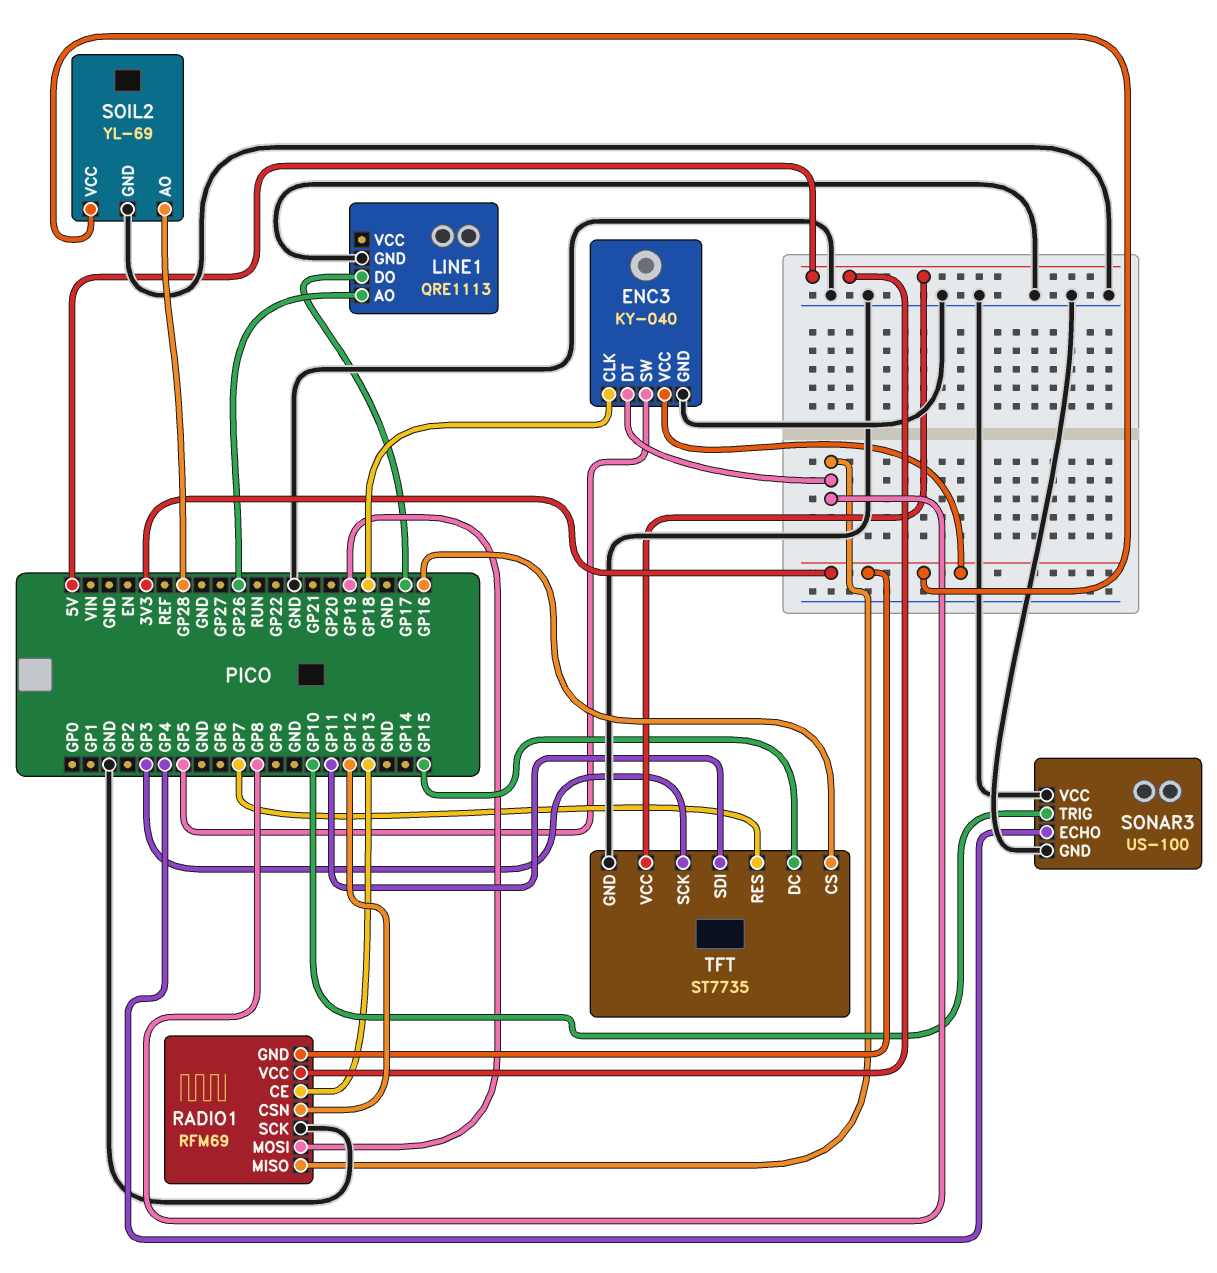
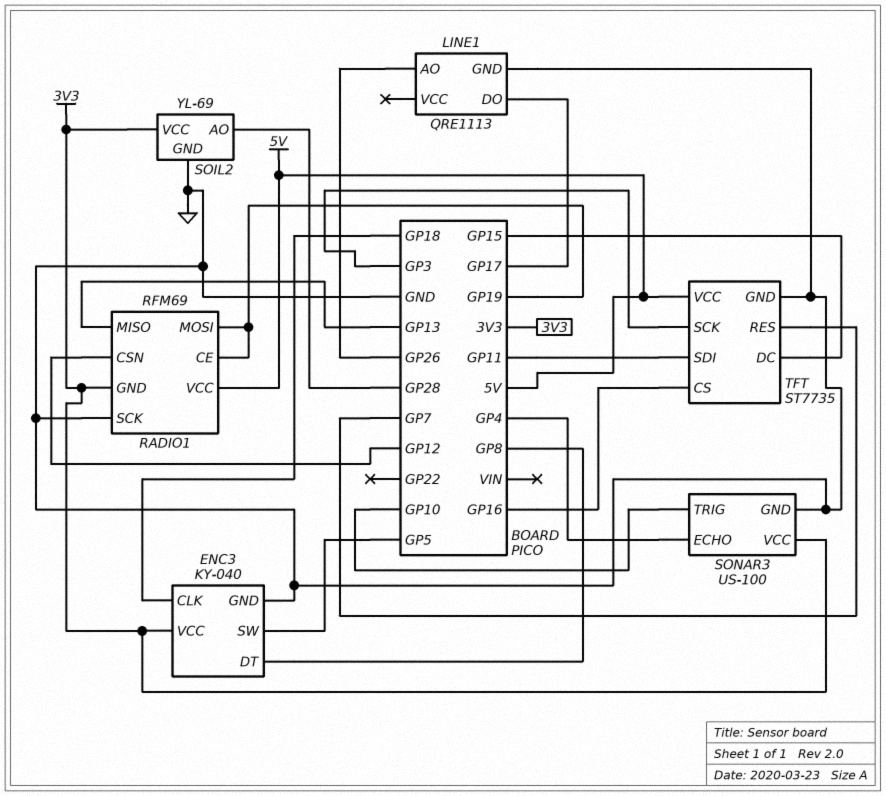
RADIO1 pin CE: GP13 -> GP19
RADIO1 pin MISO: GP8 -> GP13
SONAR3 pin VCC: GND -> 3V3

